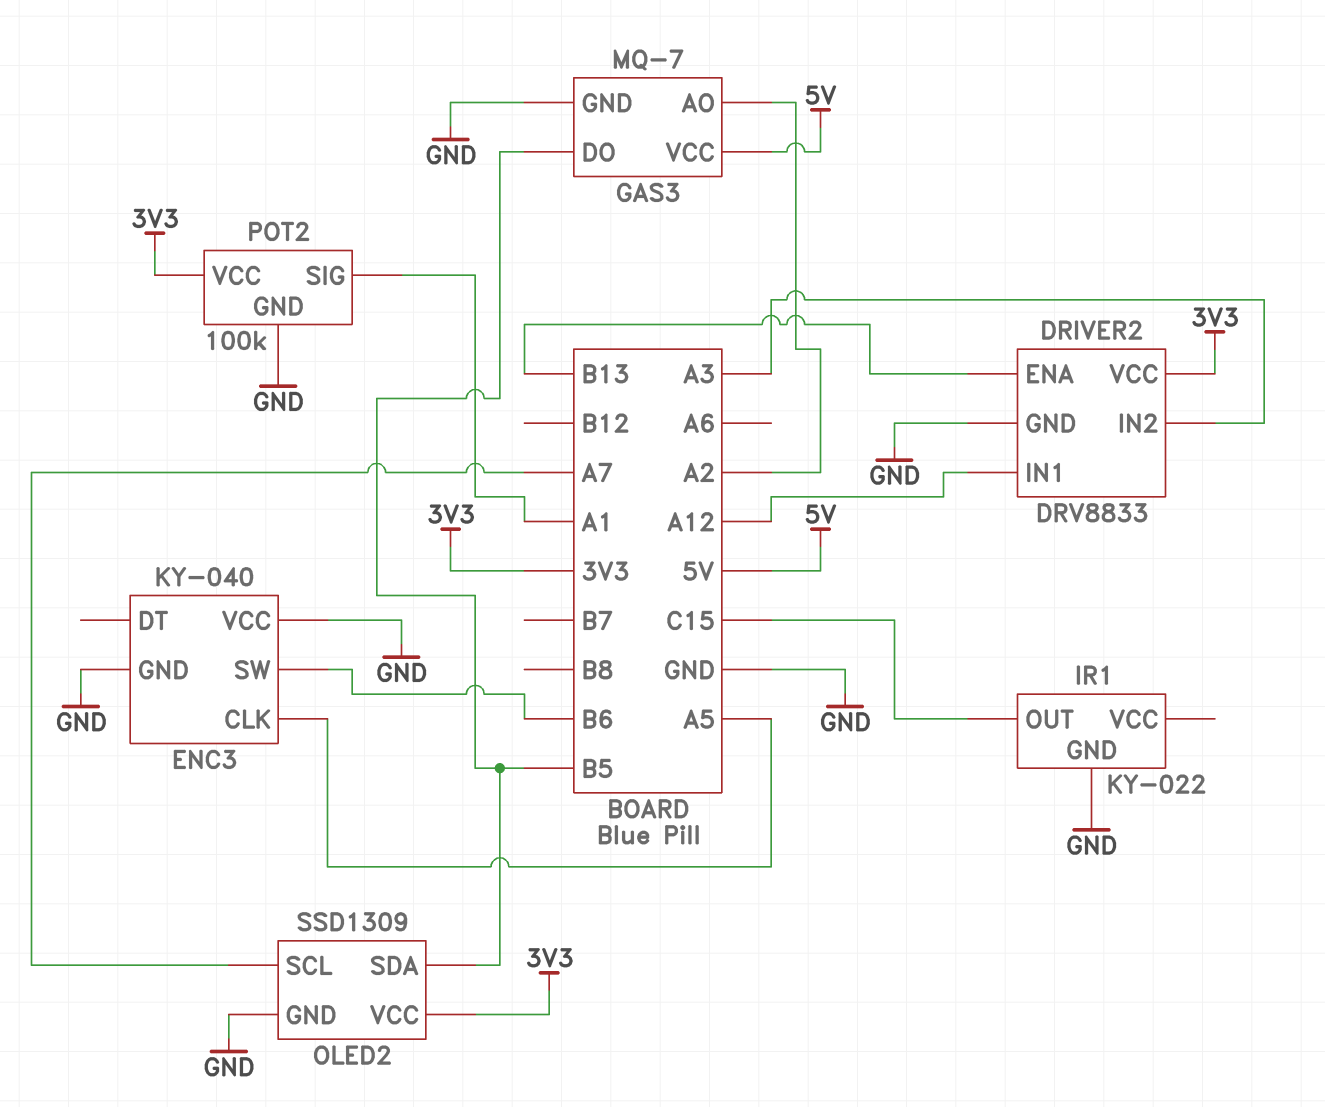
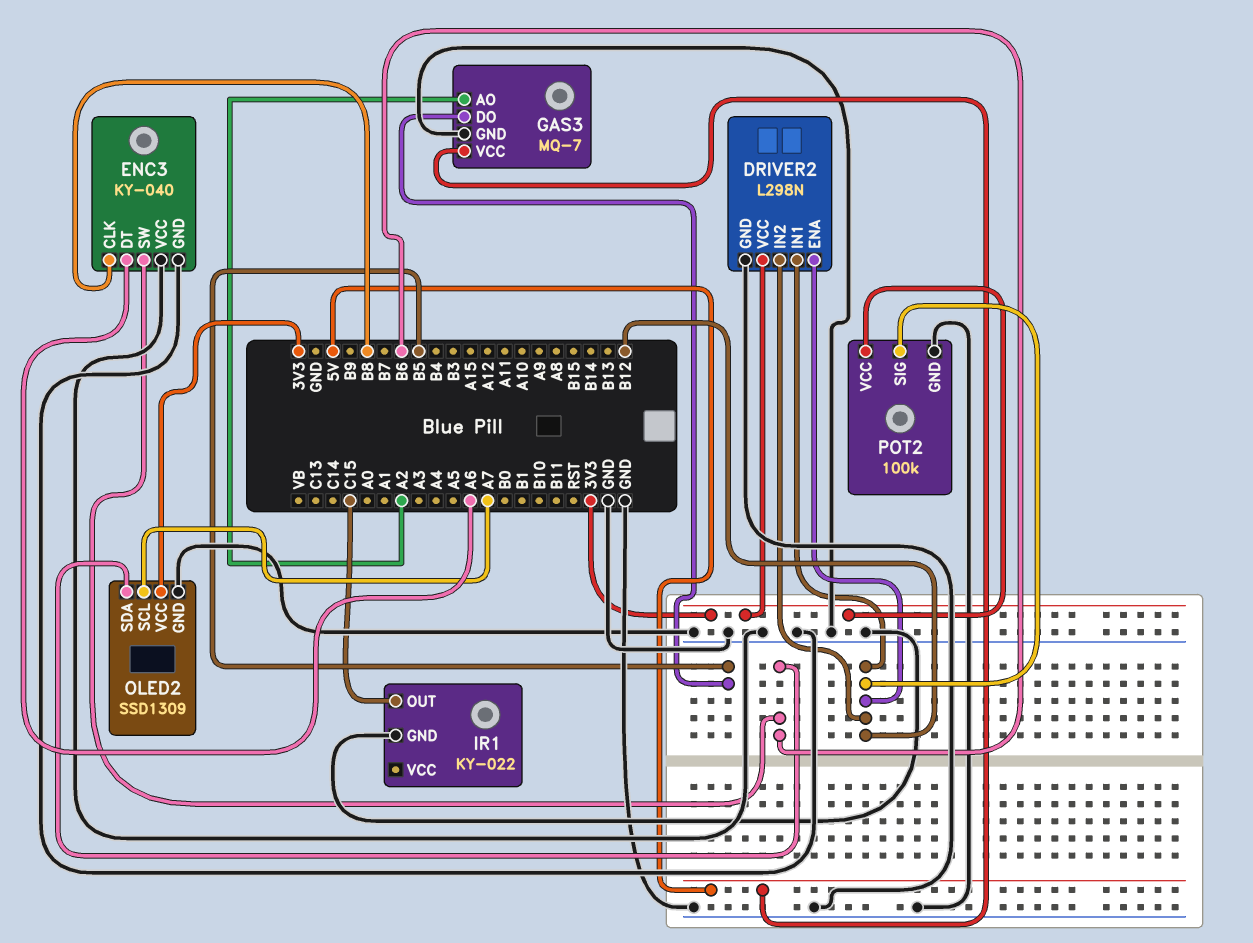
DRIVER2: DRV8833 -> L298N
DRIVER2 pin ENA: B13 -> B12
DRIVER2 pin IN1: A12 -> B12
DRIVER2 pin IN2: A3 -> B12
ENC3 pin CLK: A5 -> B8
ENC3 pin DT: none -> A6
OLED2 pin SDA: B5 -> B6
POT2 pin SIG: A1 -> B12

